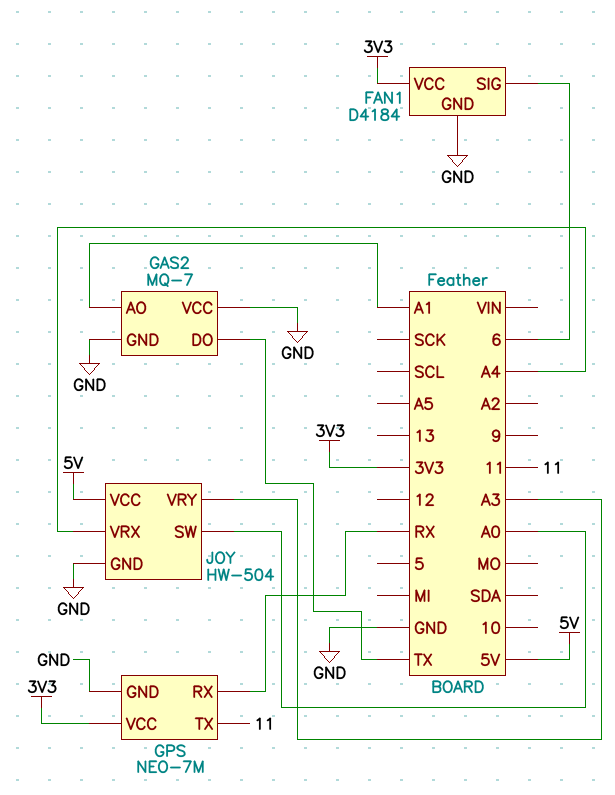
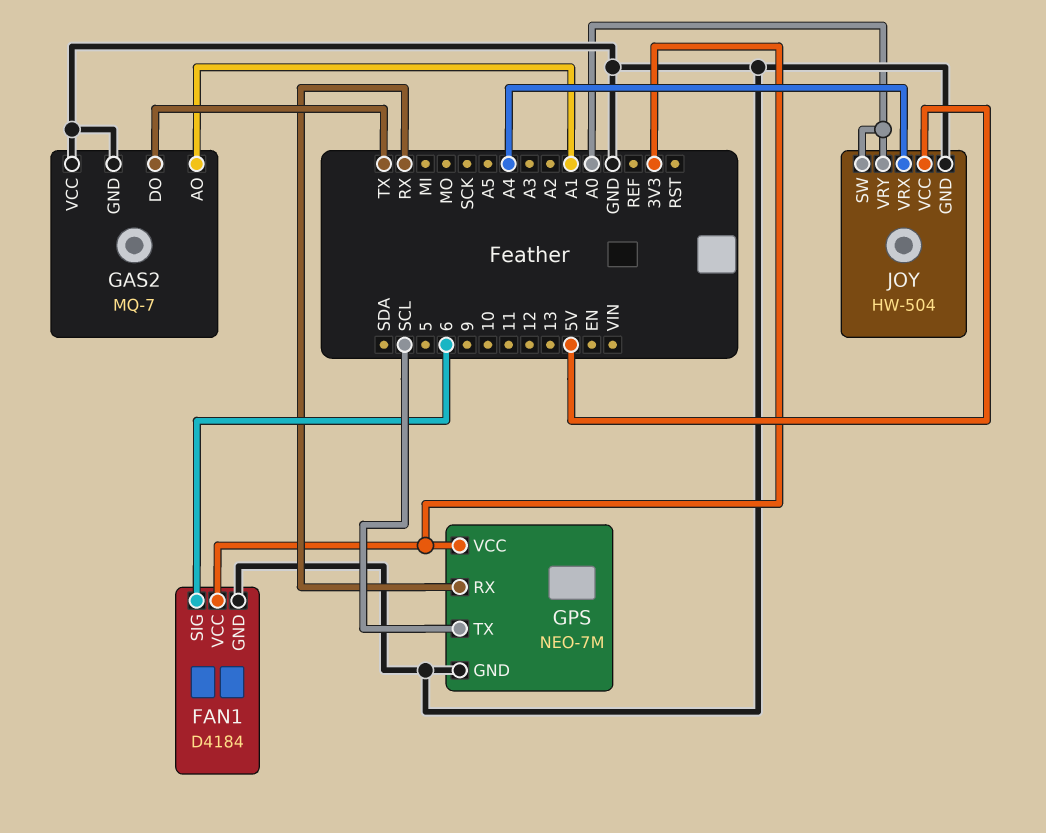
GPS pin TX: 11 -> SCL
JOY pin VRY: A3 -> A0

